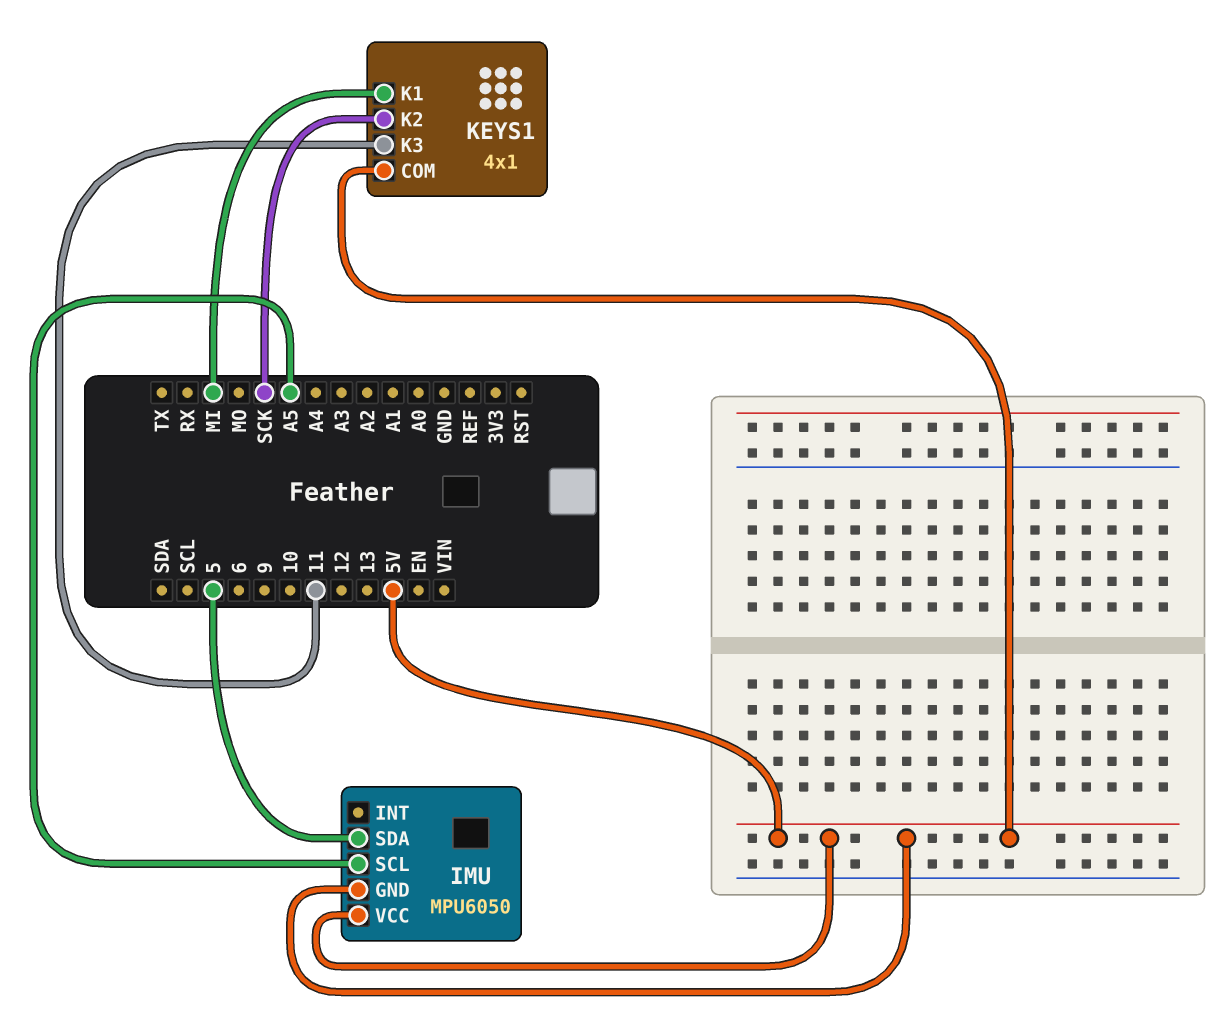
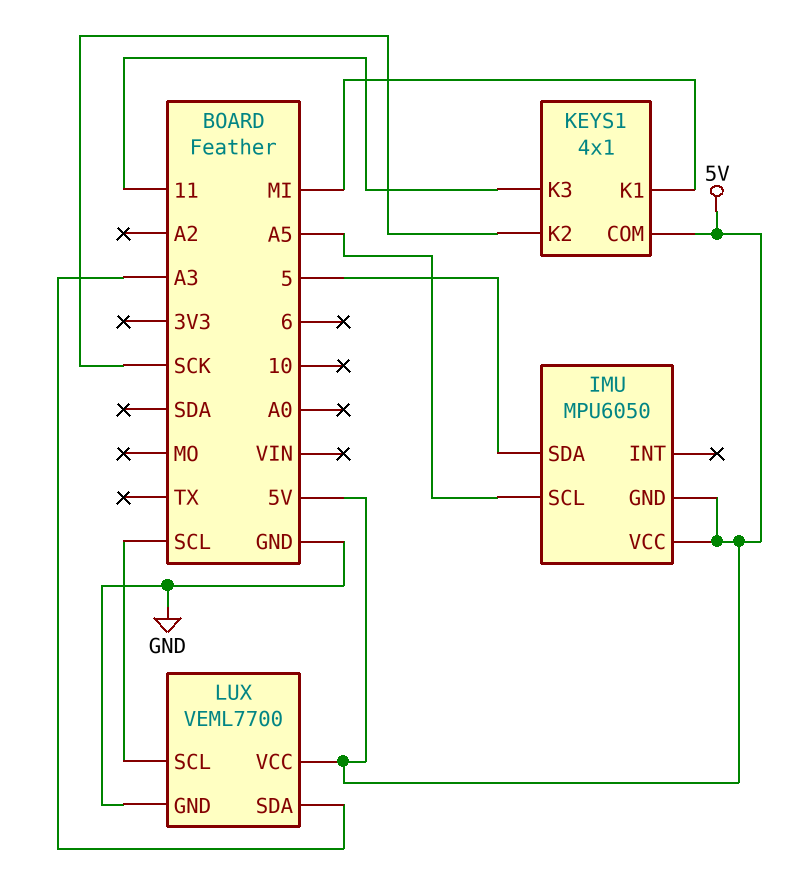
LUX: none -> VEML7700
LUX pin GND: none -> GND
LUX pin SCL: none -> SCL
LUX pin SDA: none -> A3
LUX pin VCC: none -> 5V

